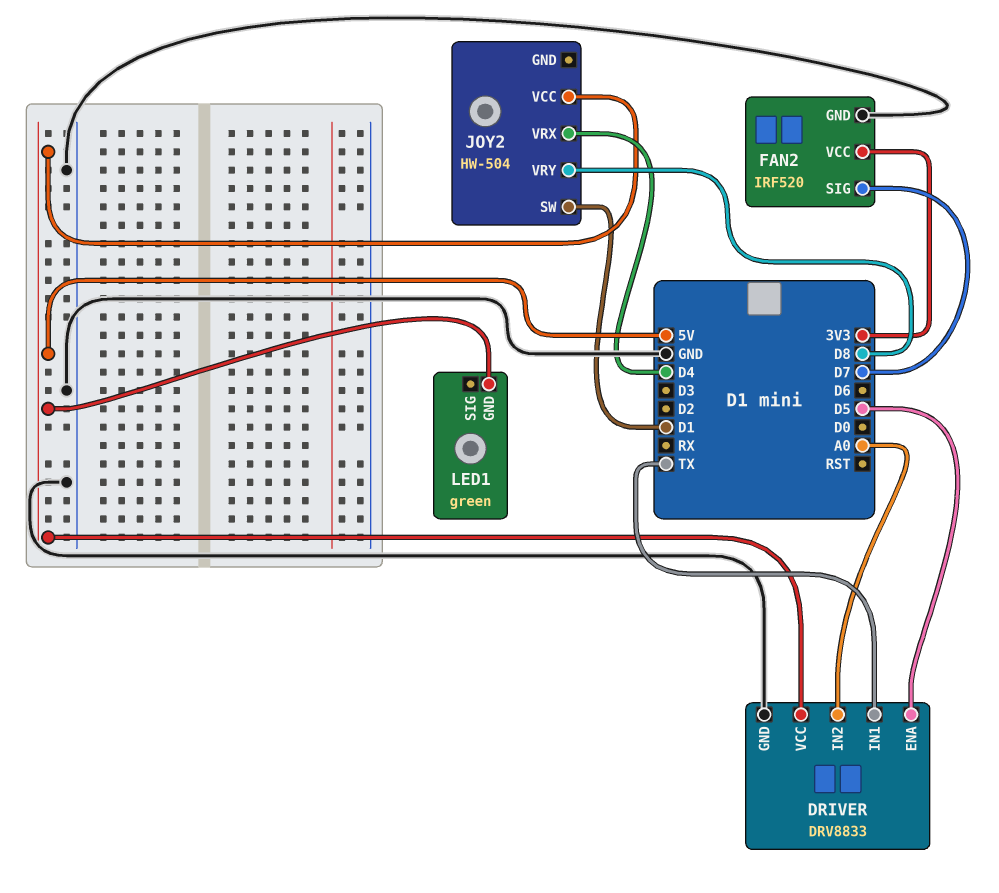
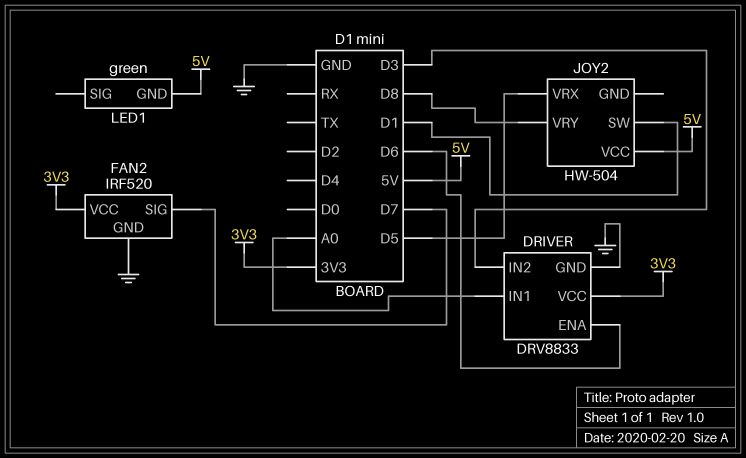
DRIVER pin ENA: D5 -> D6
DRIVER pin IN1: TX -> A0
DRIVER pin IN2: A0 -> D3
DRIVER pin VCC: 5V -> 3V3
JOY2 pin VRX: D4 -> D5

